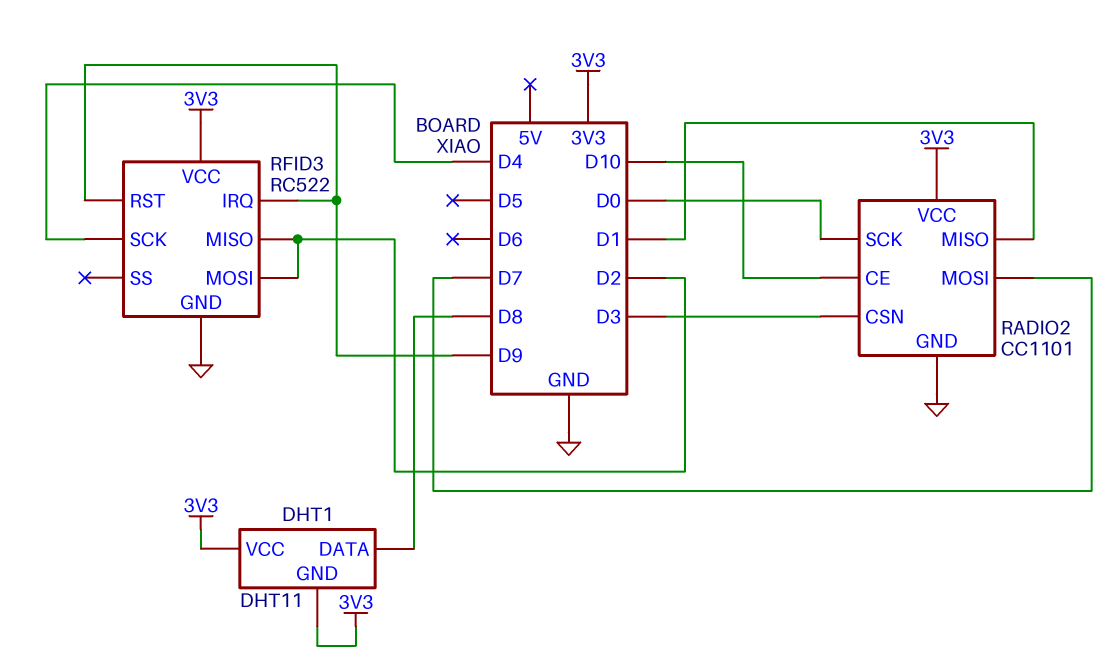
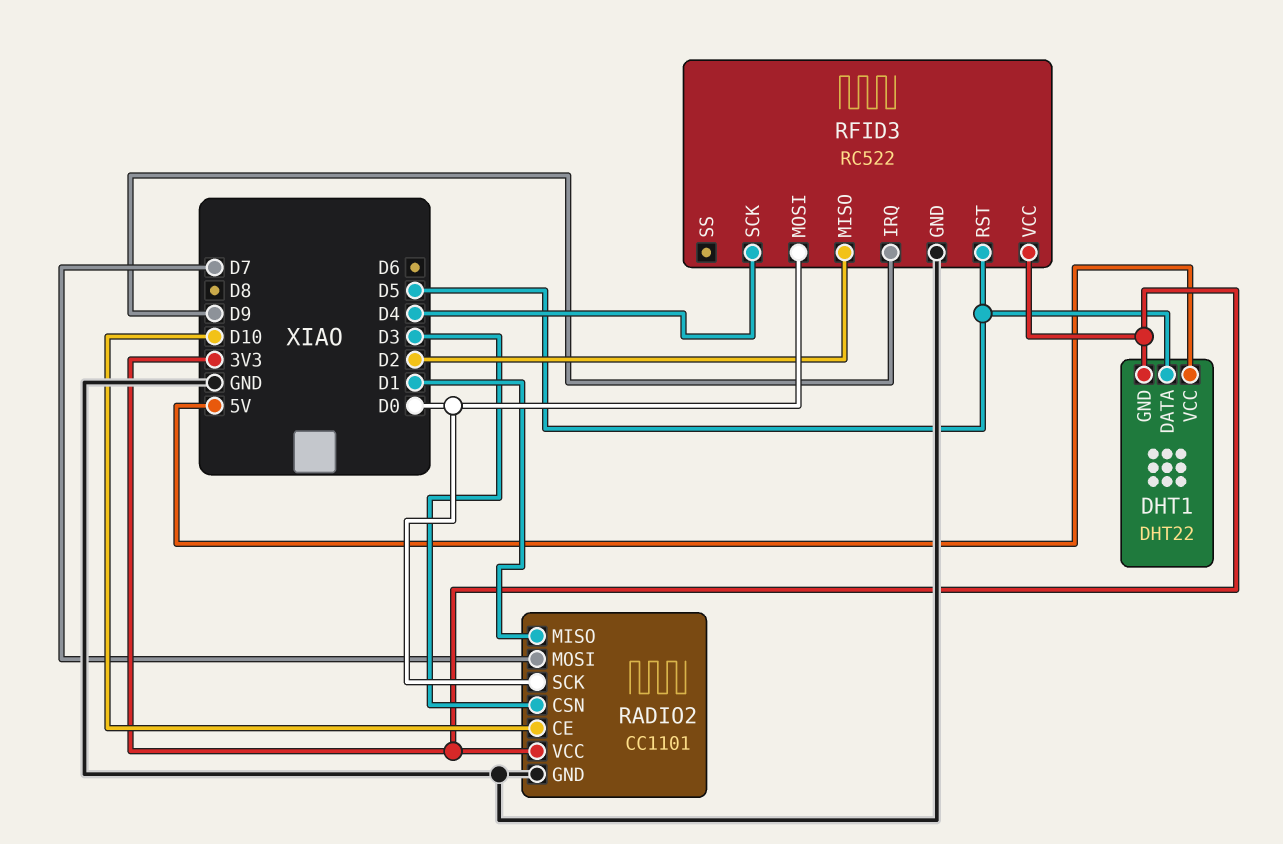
DHT1: DHT11 -> DHT22
DHT1 pin DATA: D8 -> D5
DHT1 pin VCC: 3V3 -> 5V
RFID3 pin MOSI: D2 -> D0
RFID3 pin RST: D9 -> D5

